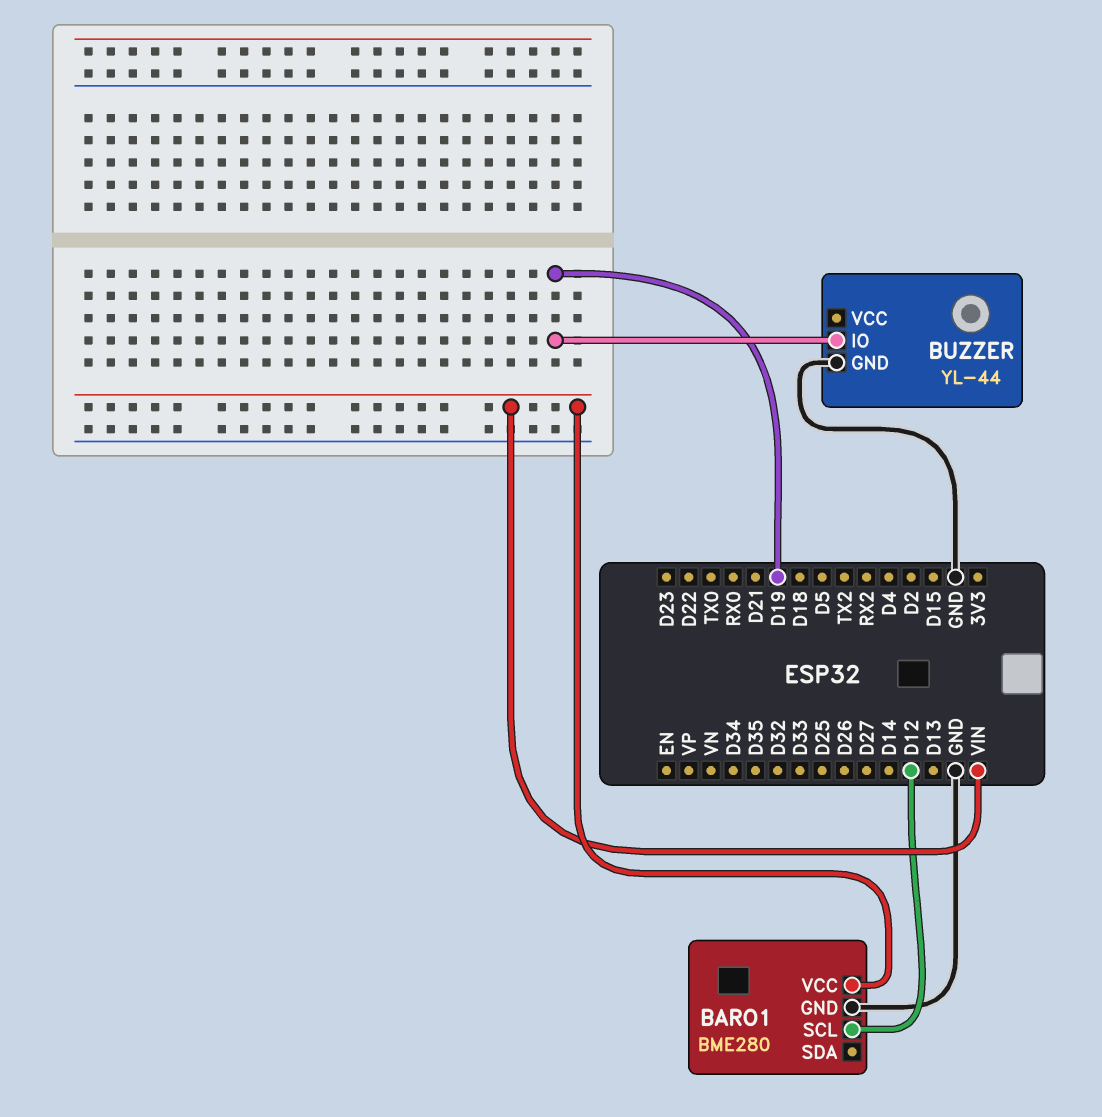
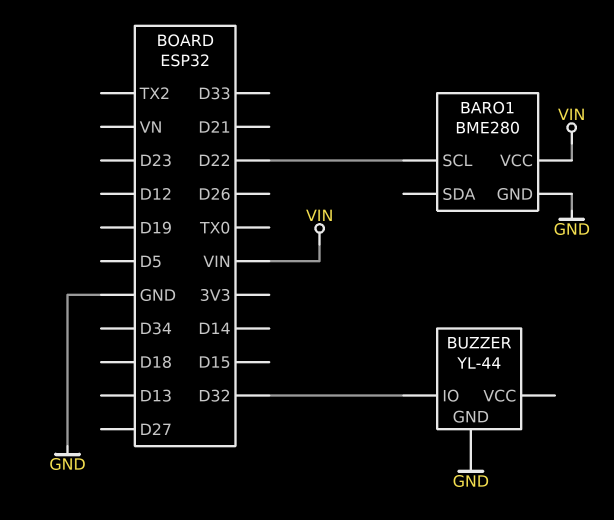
BARO1 pin SCL: D12 -> D22
BUZZER pin IO: D19 -> D32

